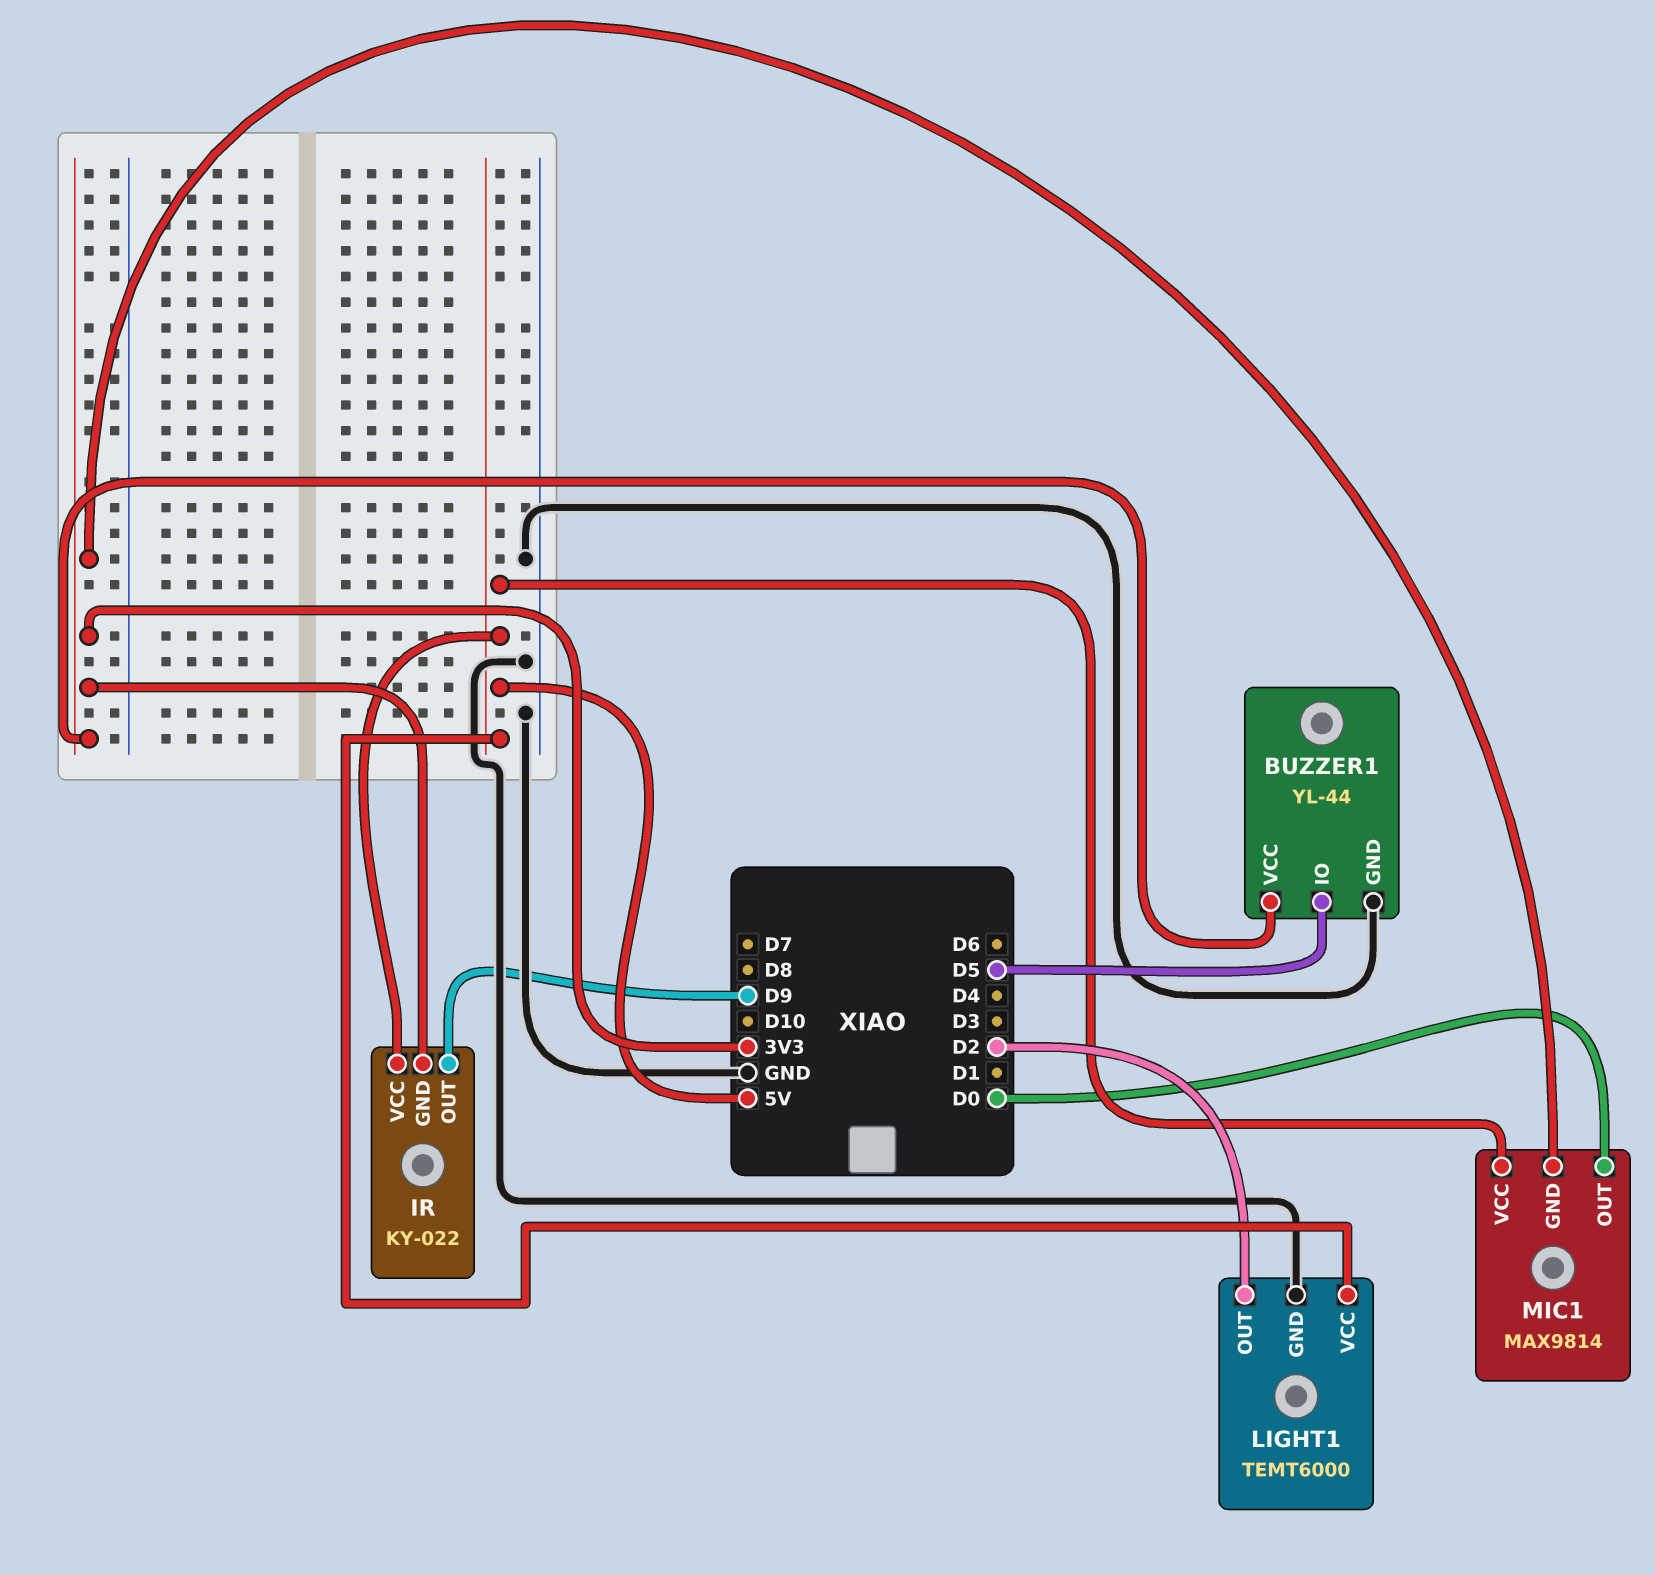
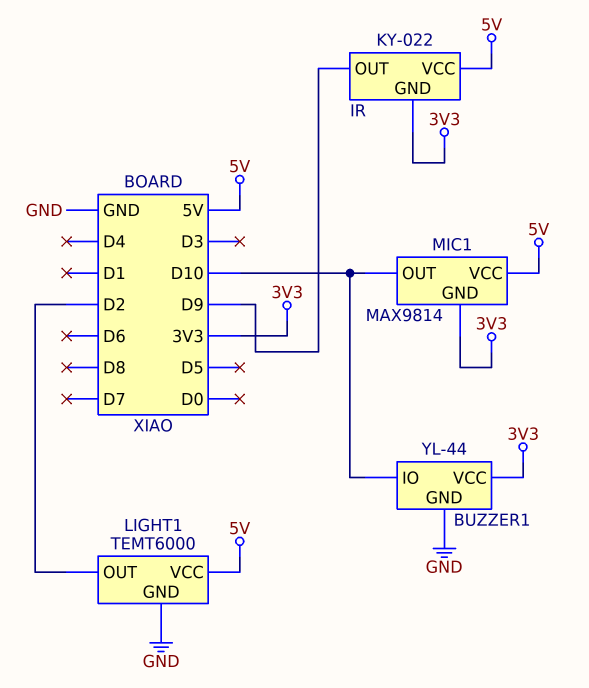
BUZZER1 pin IO: D5 -> D10
MIC1 pin OUT: D0 -> D10

